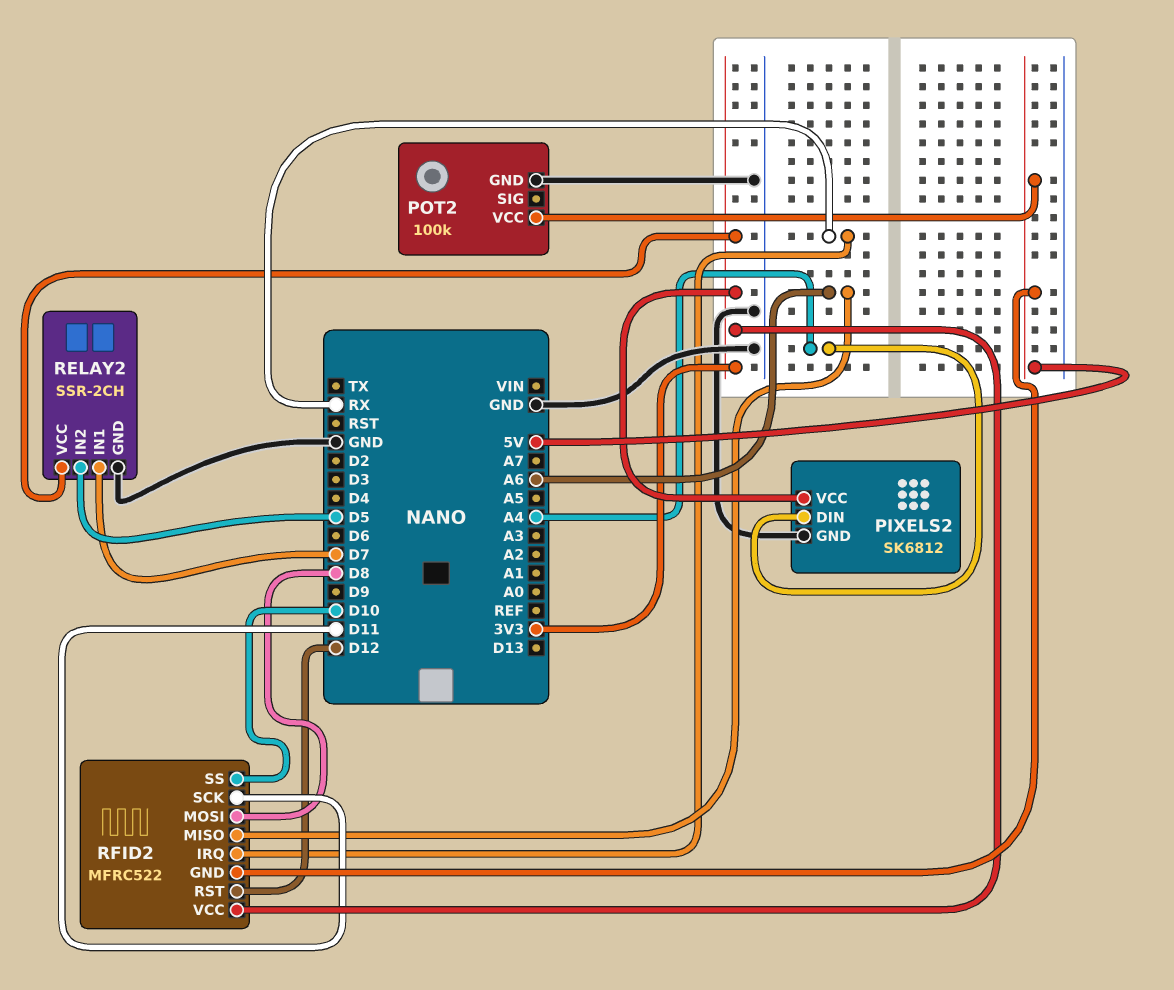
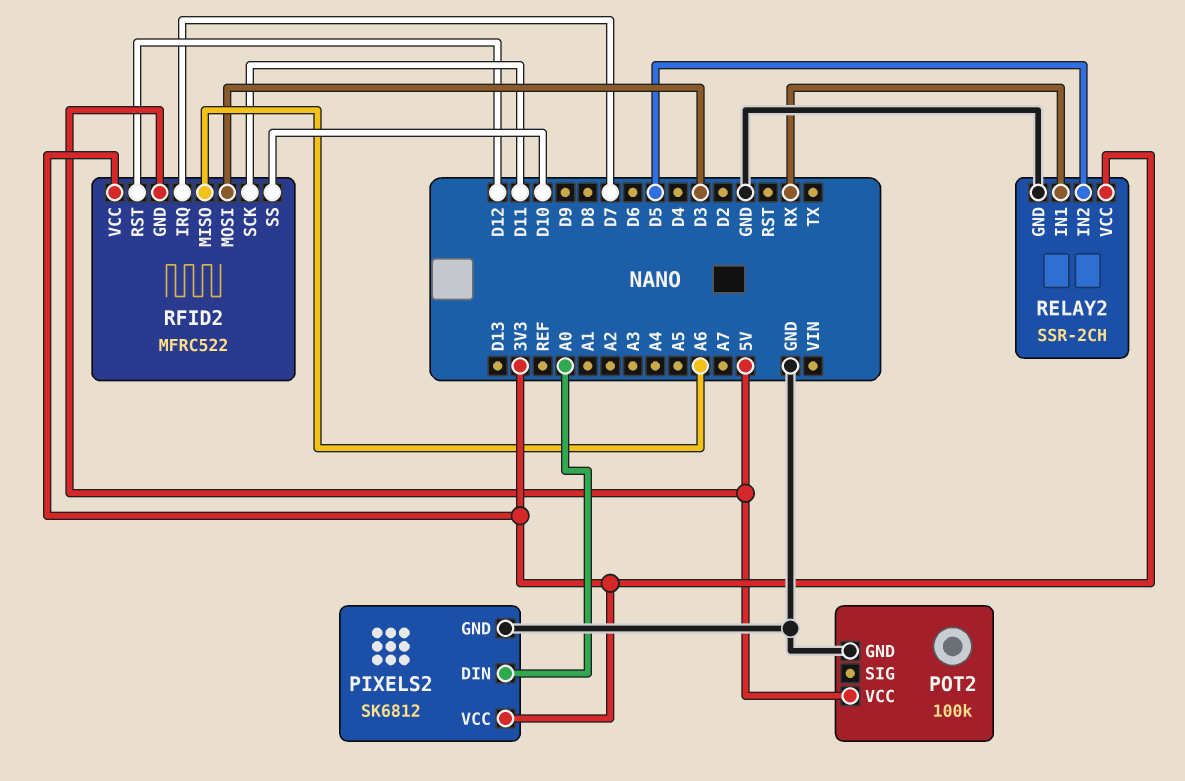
PIXELS2 pin DIN: A4 -> A0
RELAY2 pin IN1: D7 -> RX
RFID2 pin IRQ: RX -> D7
RFID2 pin MOSI: D8 -> D3

